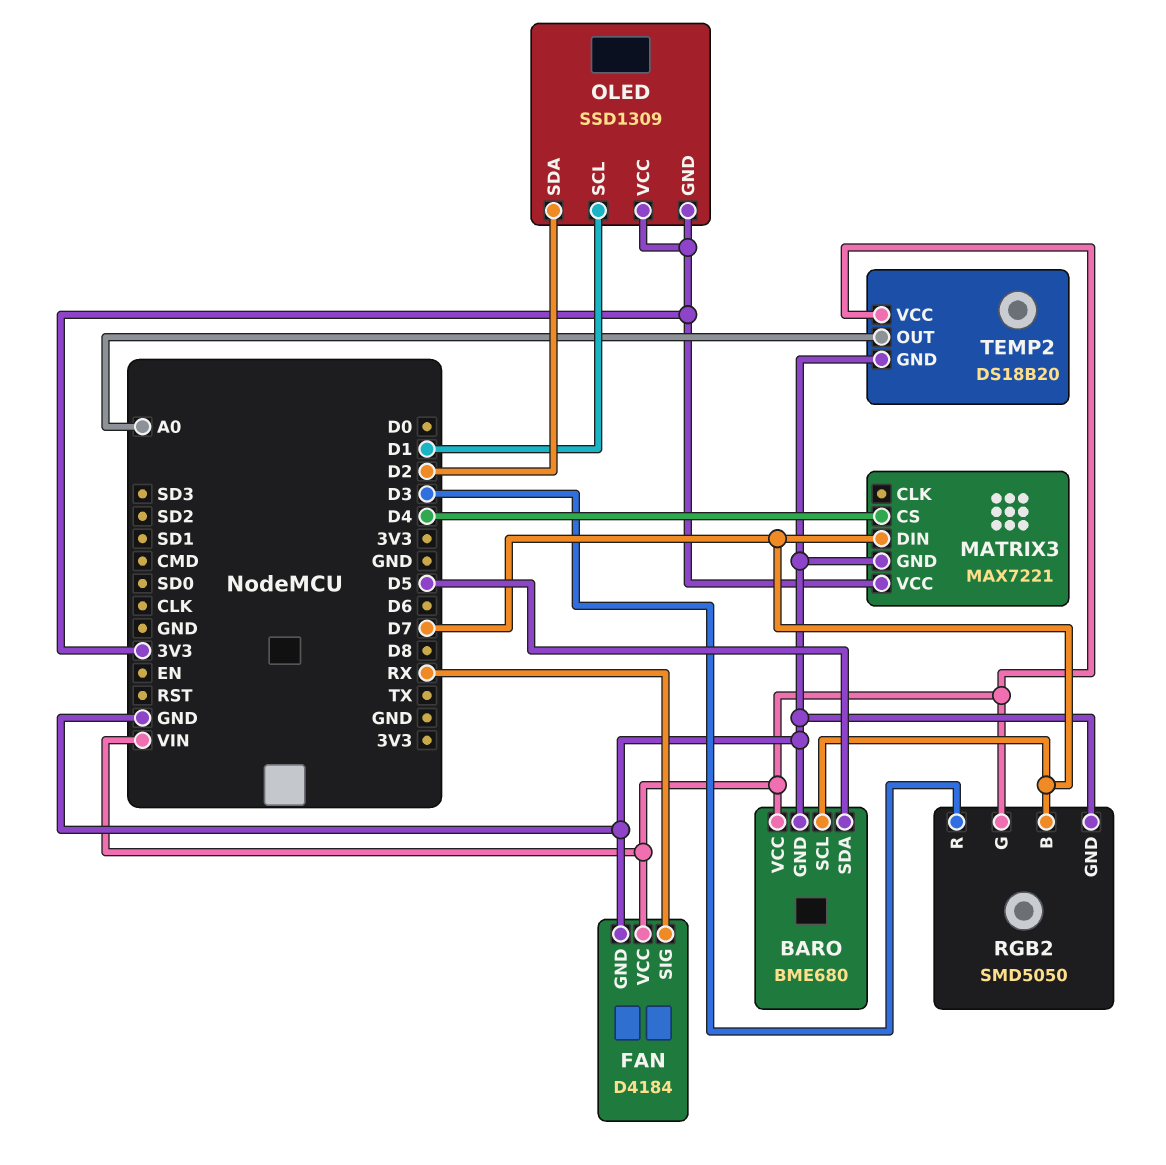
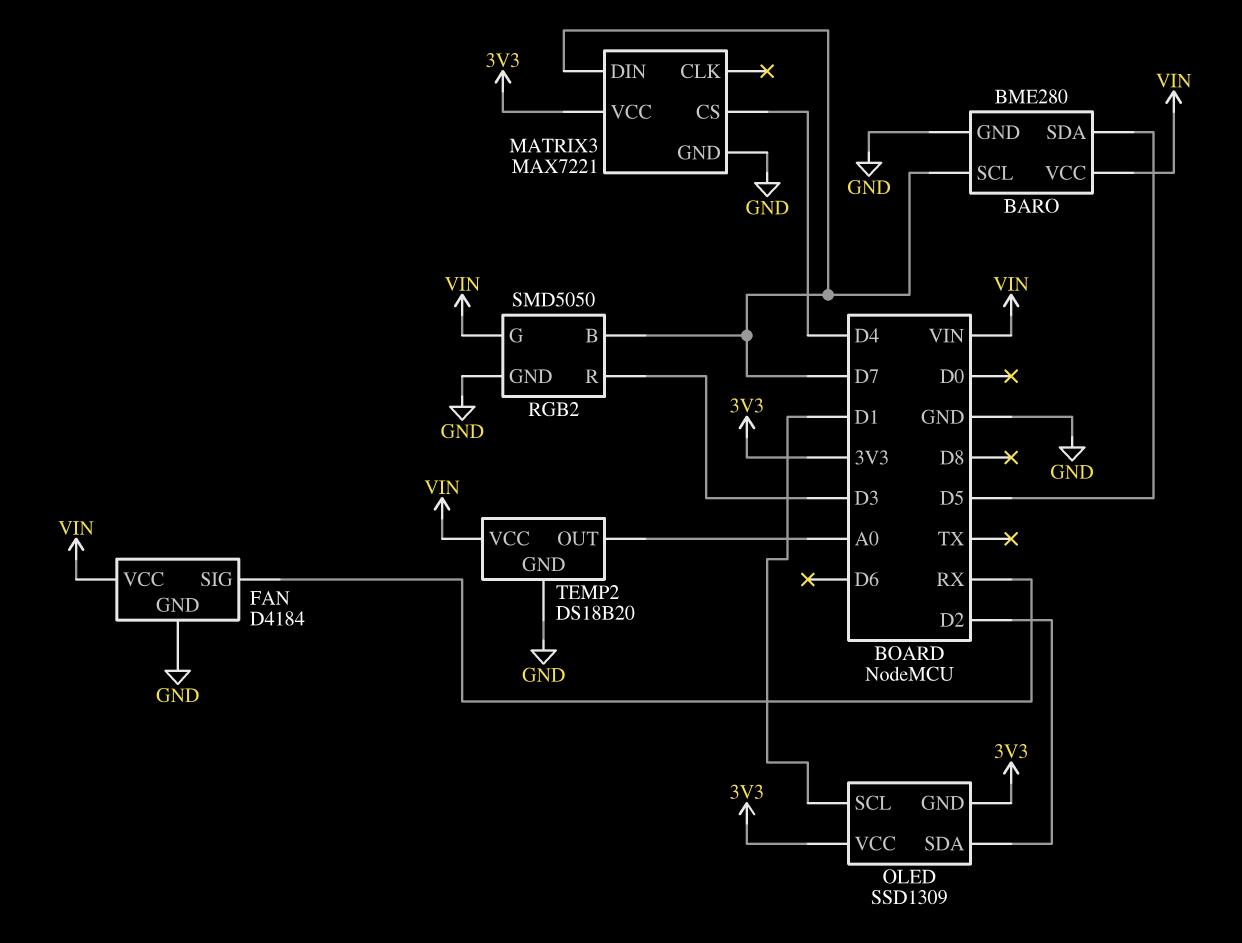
BARO: BME680 -> BME280

